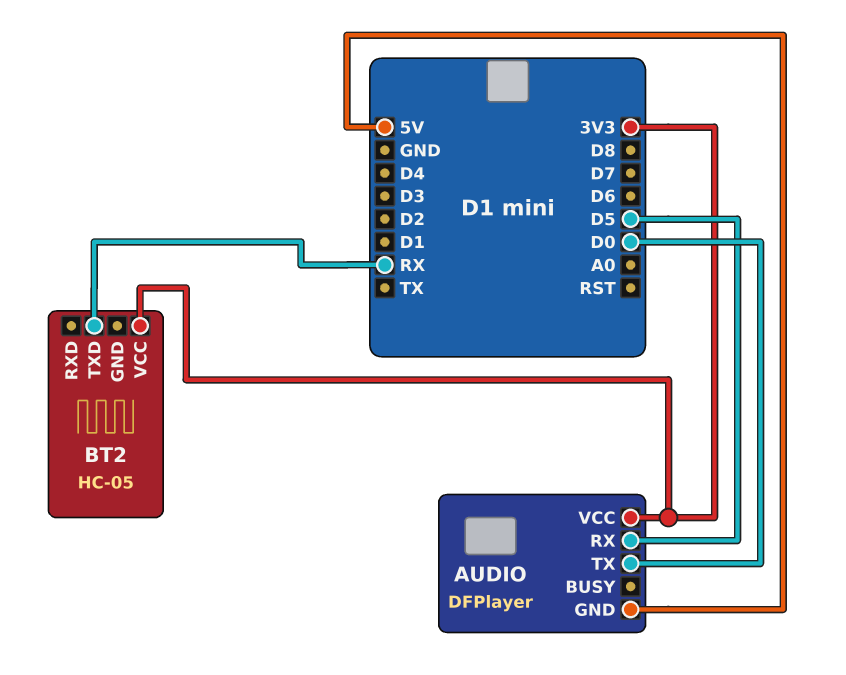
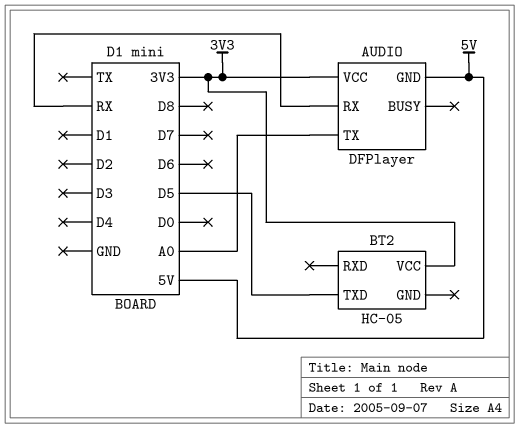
AUDIO pin RX: D5 -> RX
AUDIO pin TX: D0 -> A0
BT2 pin TXD: RX -> D5

